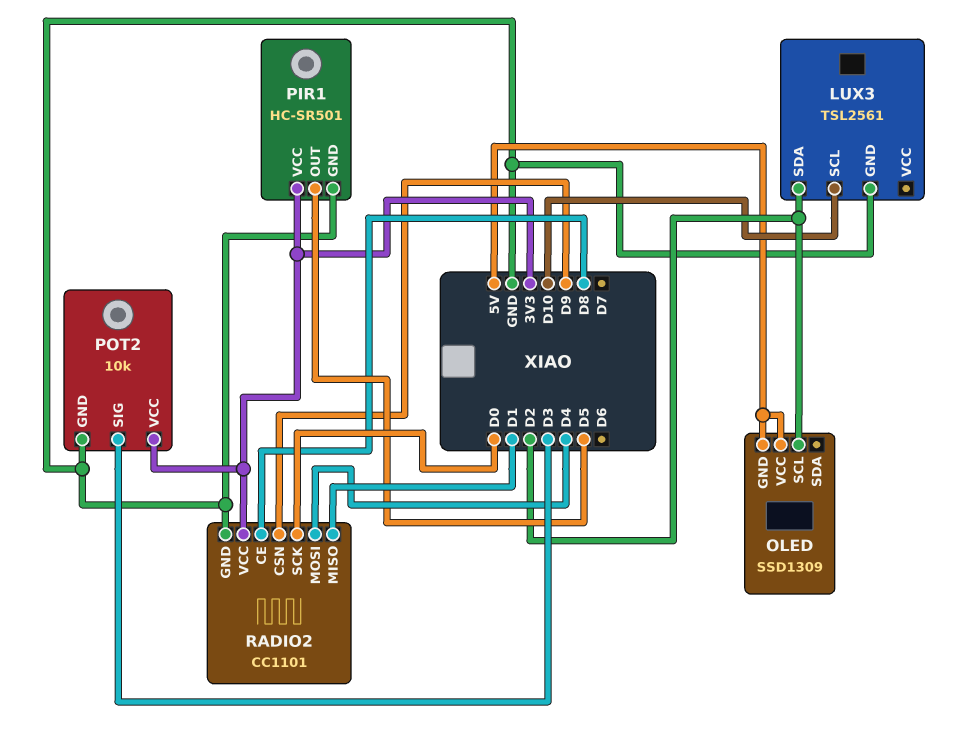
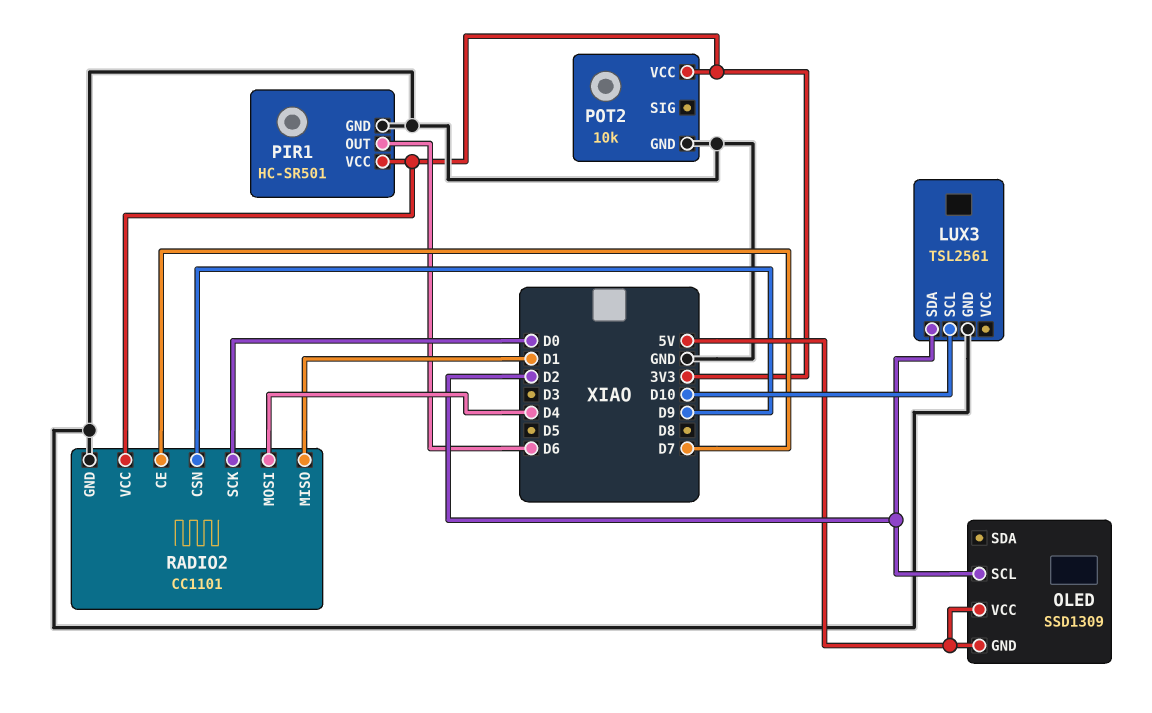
PIR1 pin OUT: D5 -> D6
POT2 pin SIG: D3 -> none
RADIO2 pin CE: D8 -> D7

